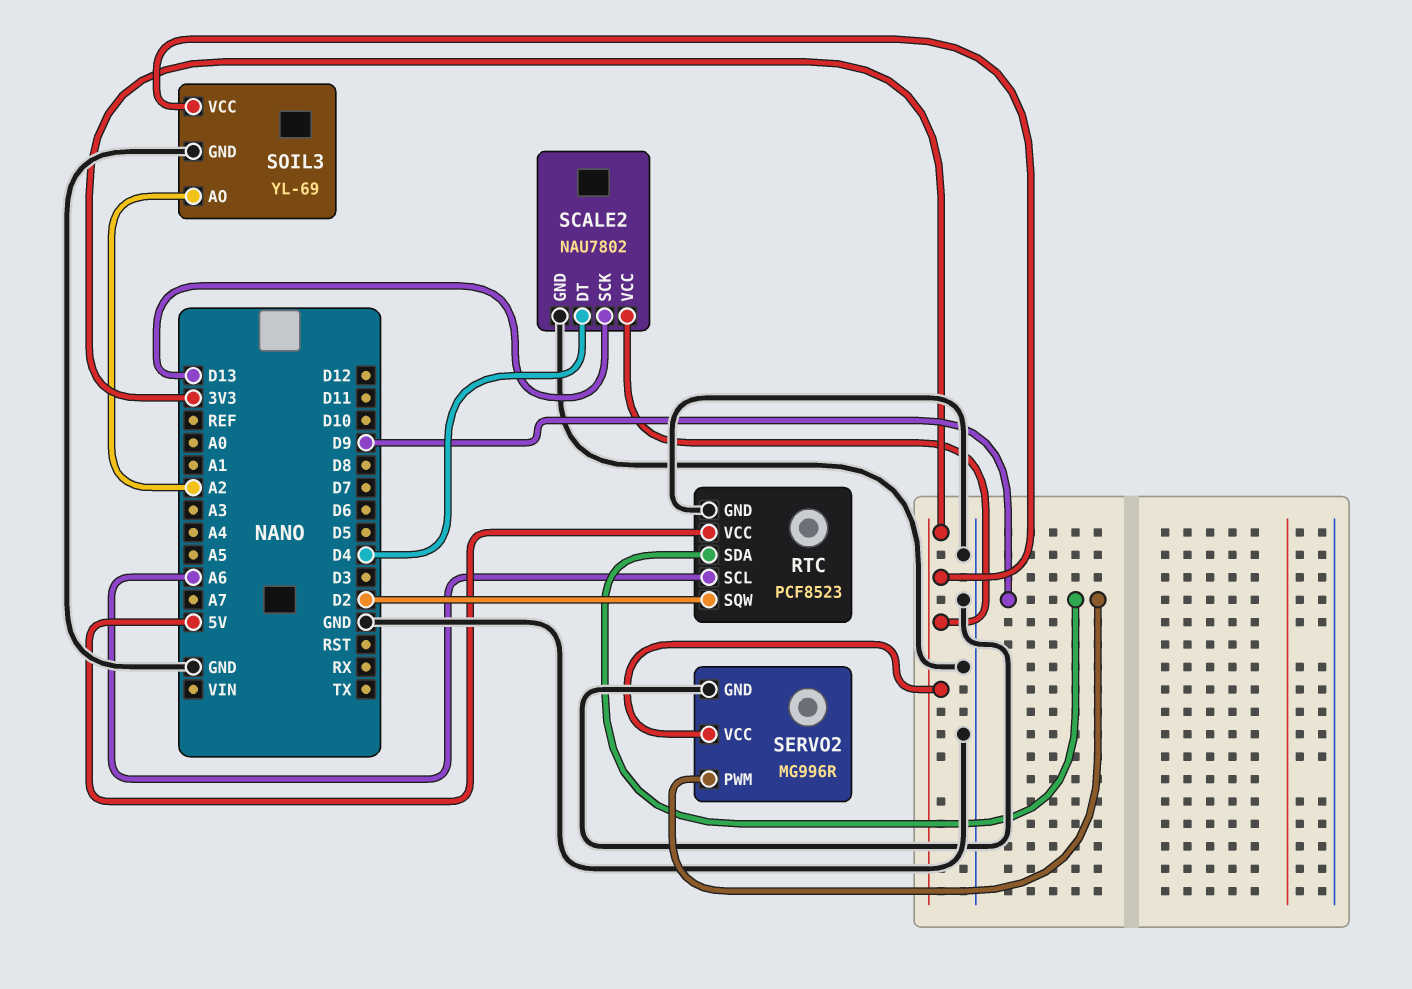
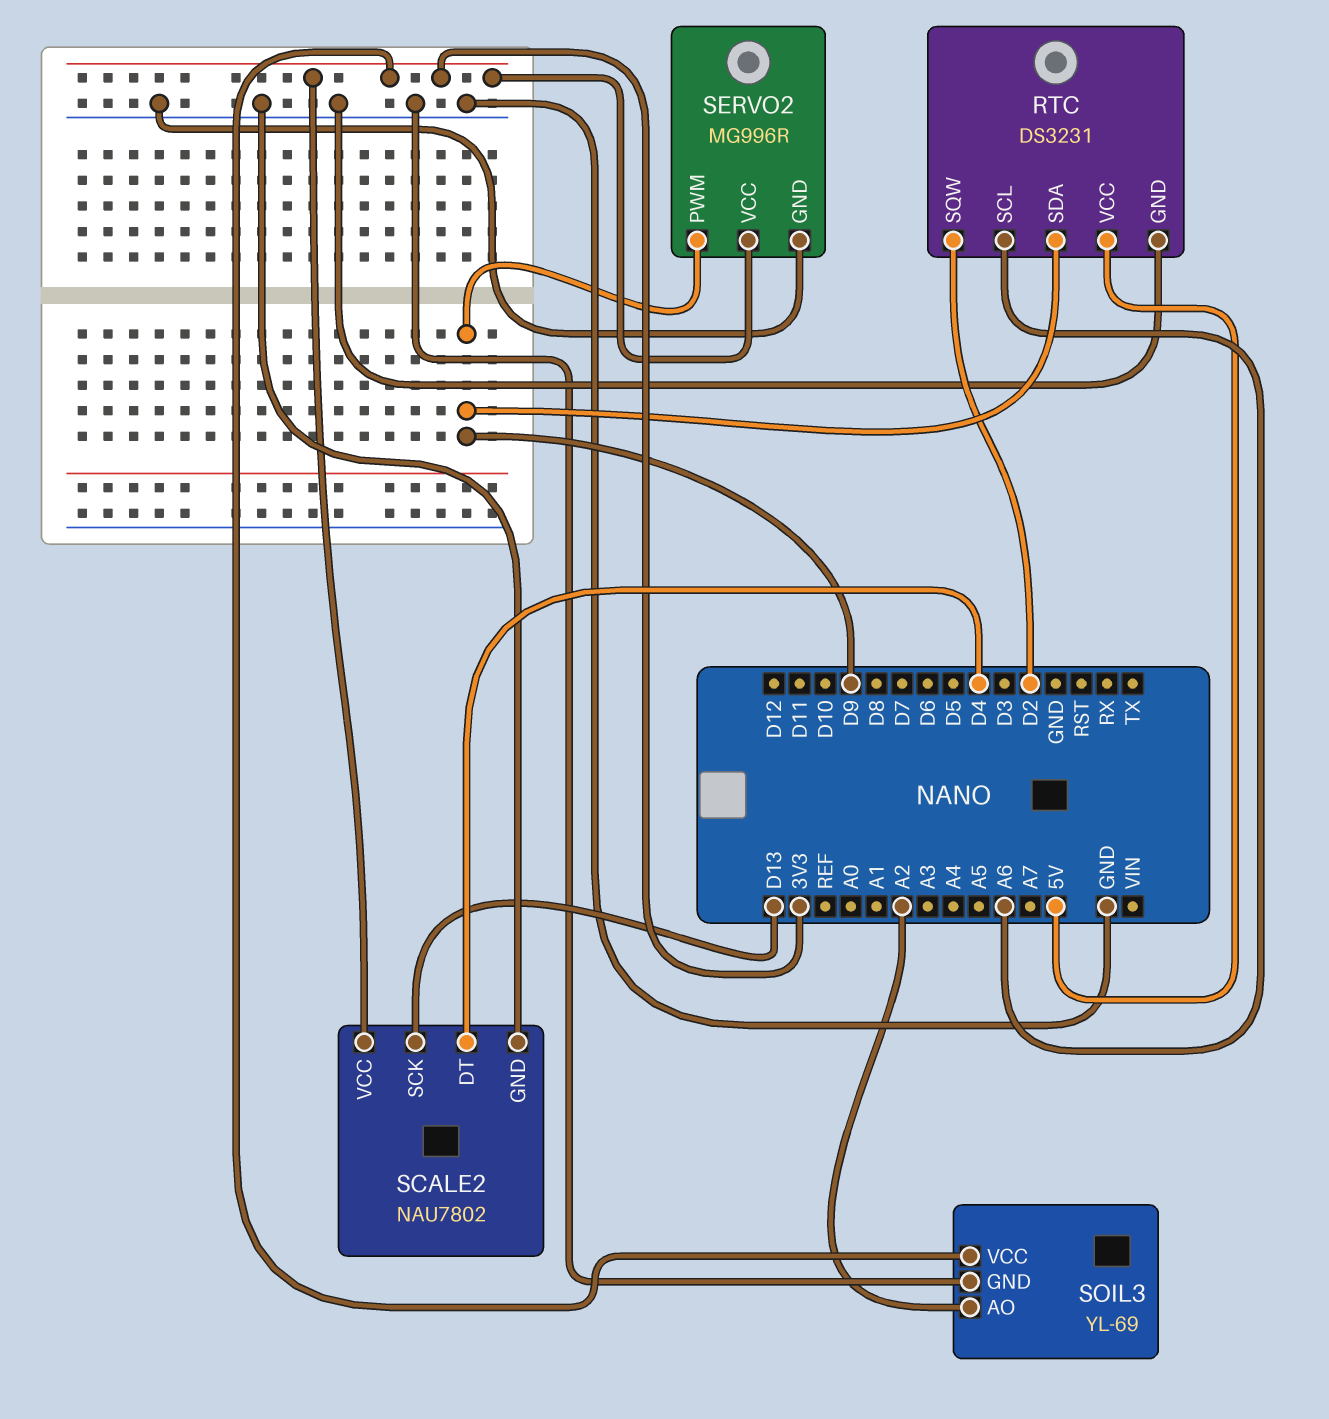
RTC: PCF8523 -> DS3231

